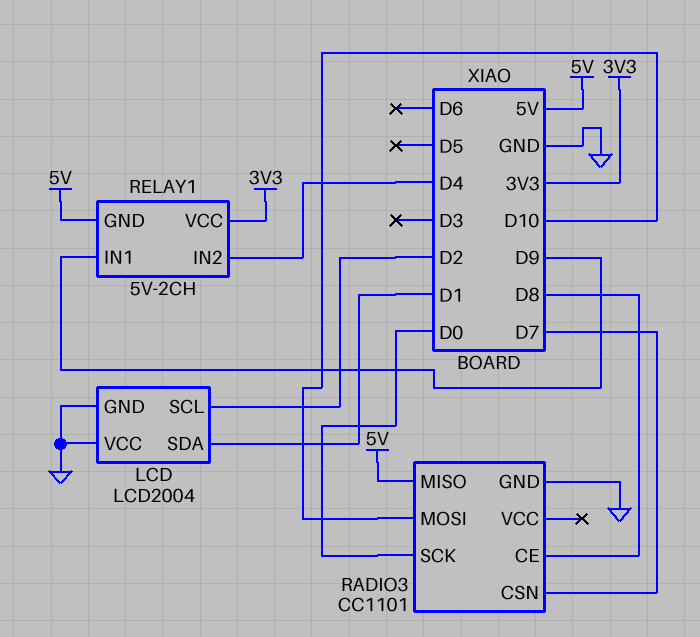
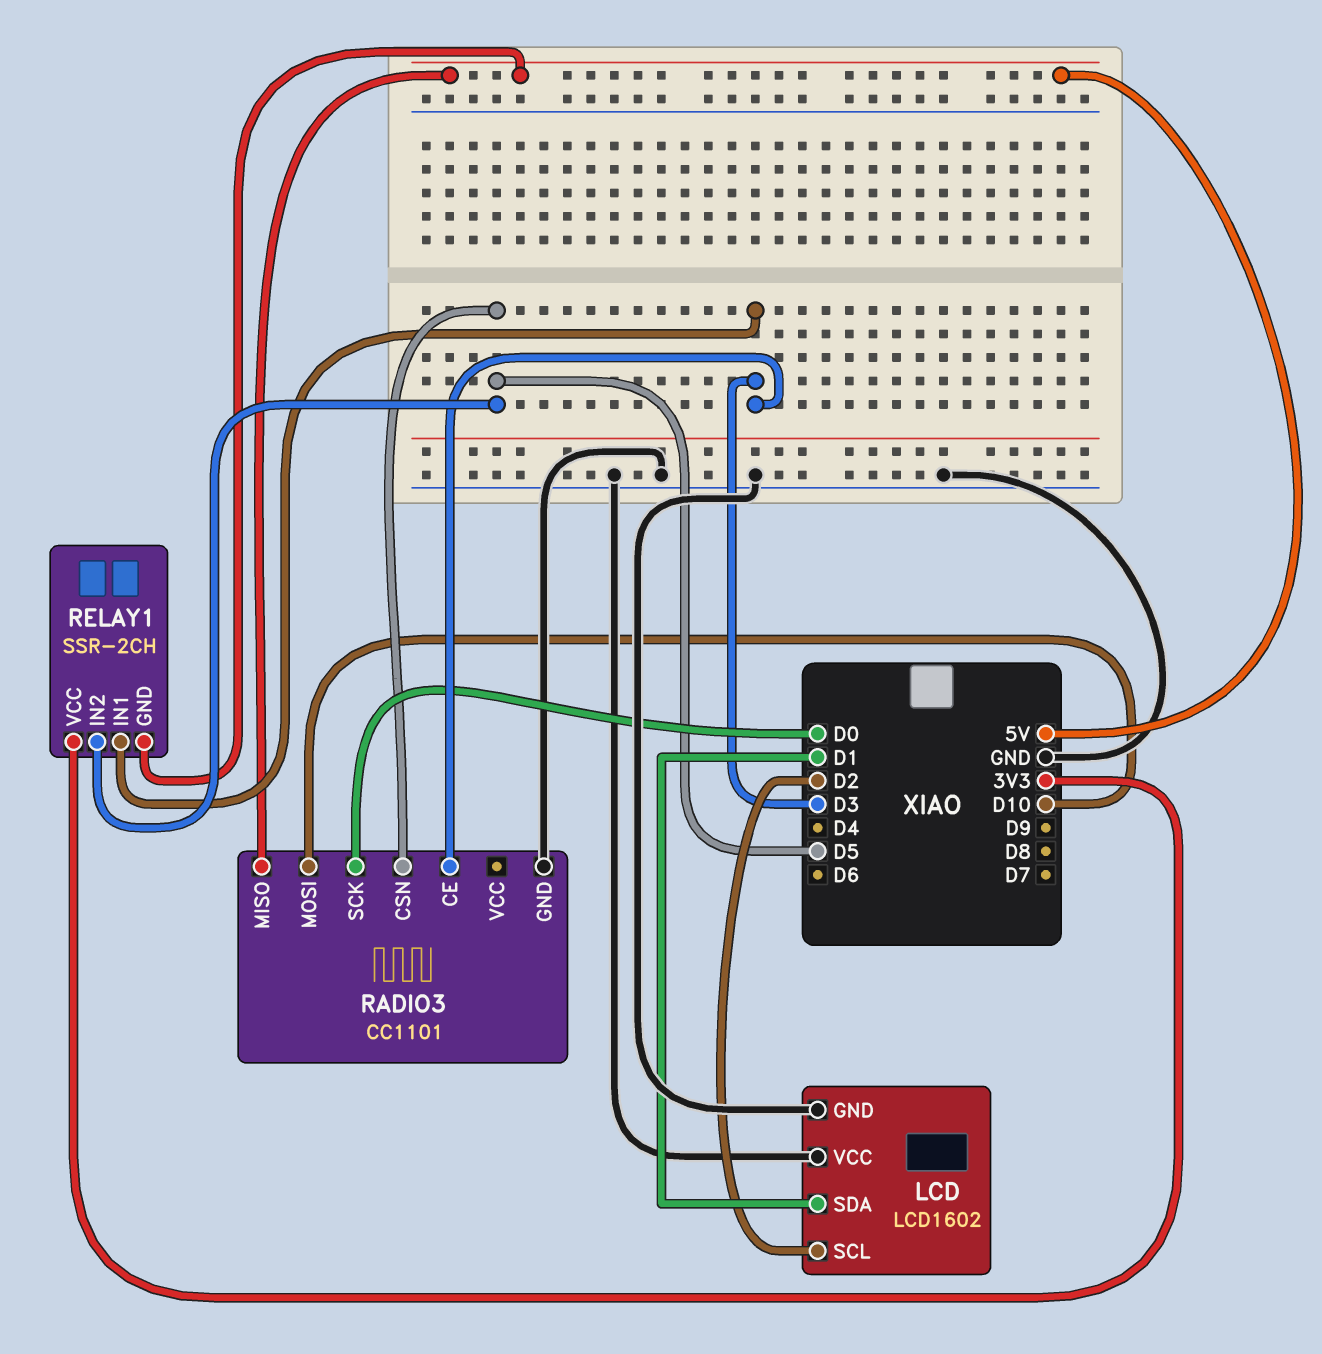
LCD: LCD2004 -> LCD1602
RADIO3 pin CE: D8 -> D3
RADIO3 pin CSN: D7 -> D5
RELAY1: 5V-2CH -> SSR-2CH
RELAY1 pin IN1: D9 -> D3
RELAY1 pin IN2: D4 -> D5

